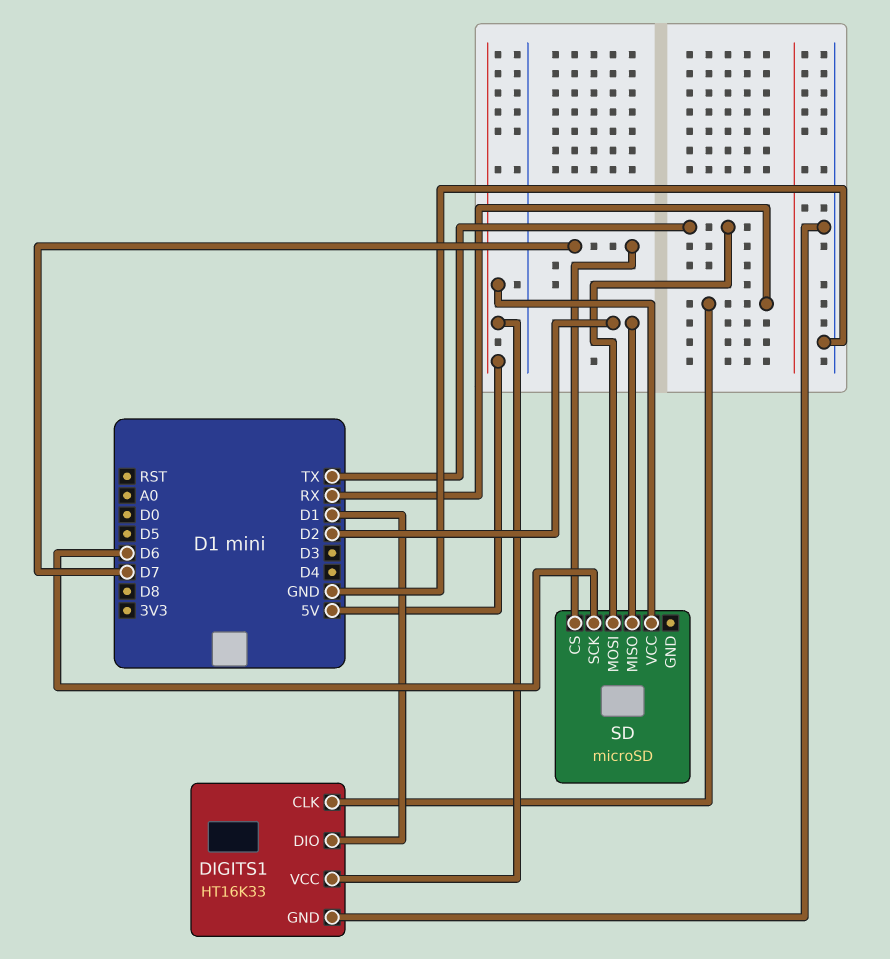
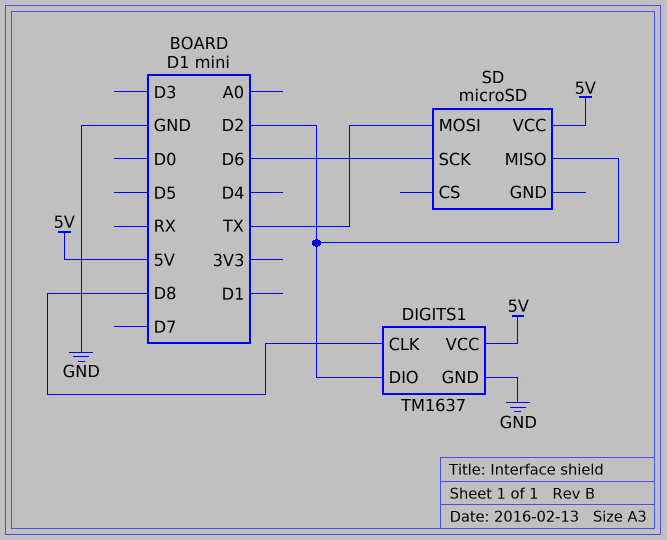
DIGITS1: HT16K33 -> TM1637
DIGITS1 pin CLK: RX -> D8
DIGITS1 pin DIO: D1 -> D2
SD pin CS: D7 -> none

